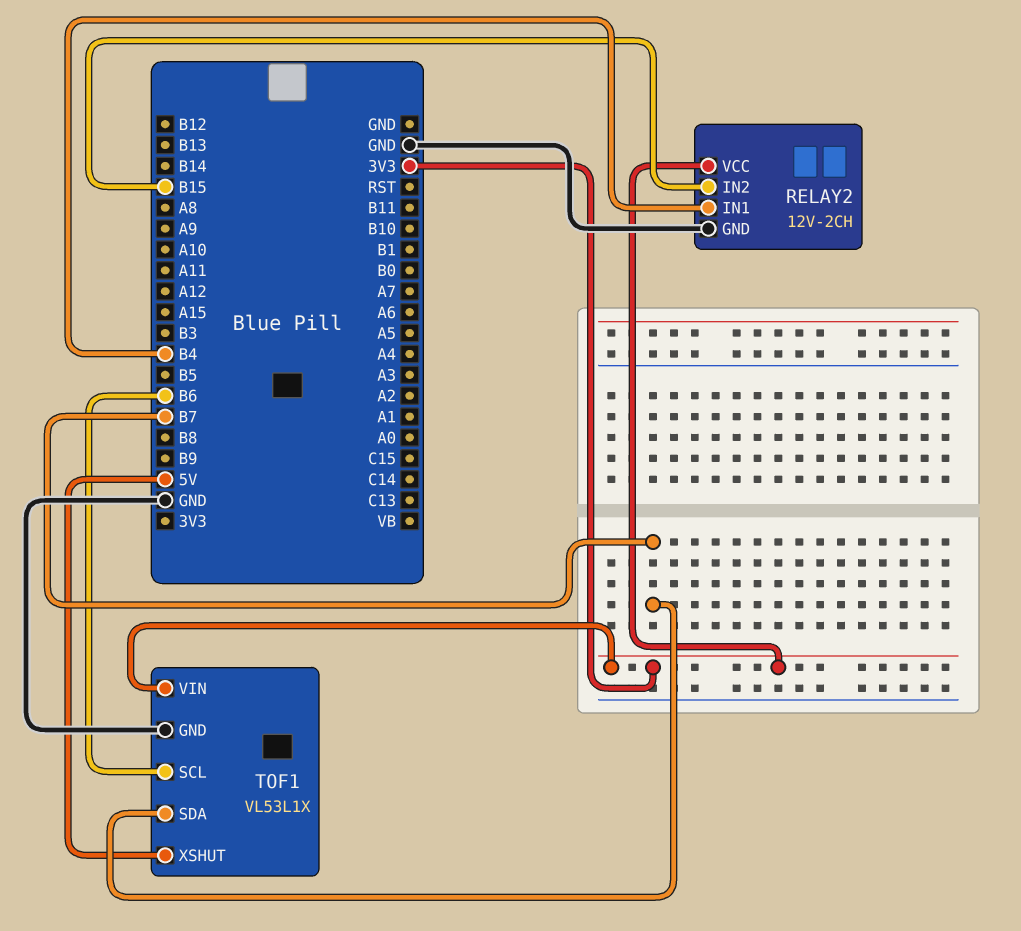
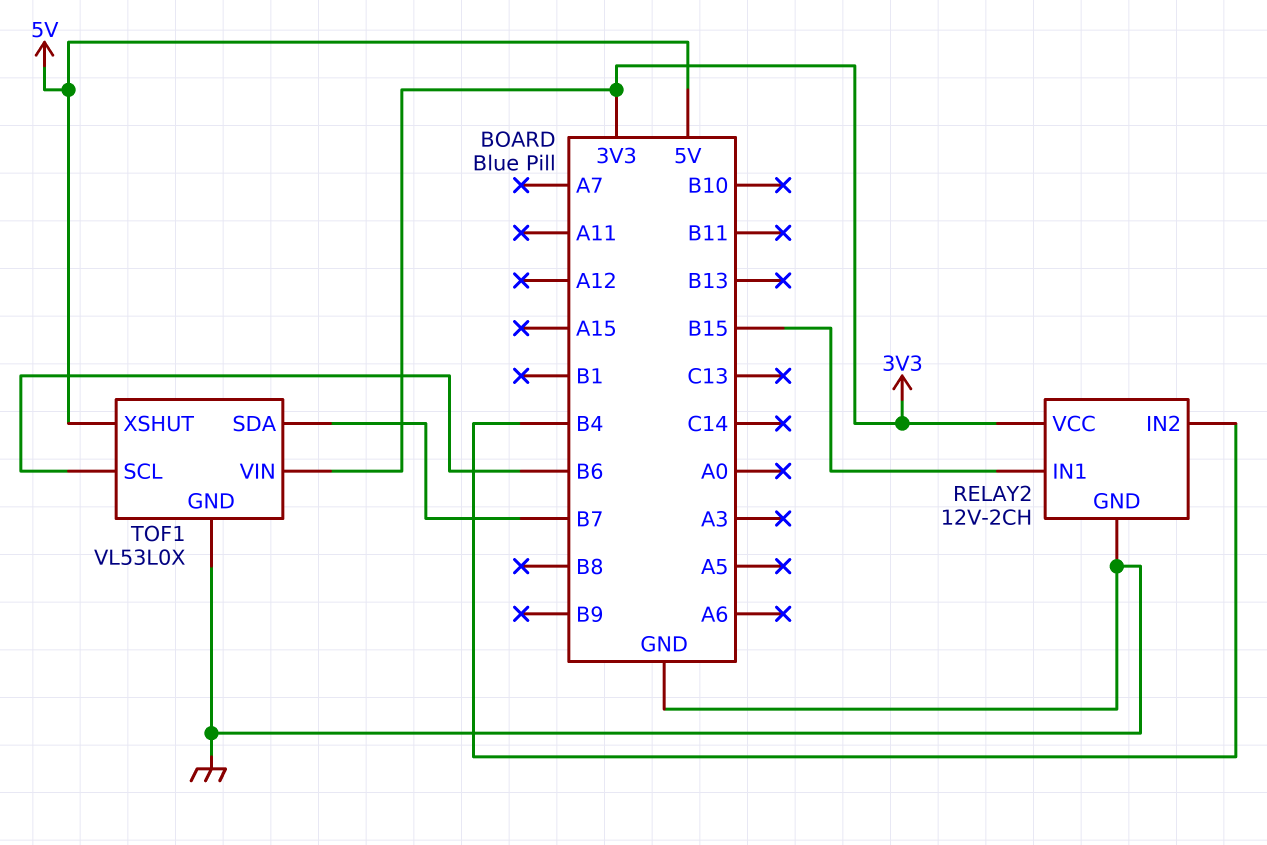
RELAY2 pin IN1: B4 -> B15
RELAY2 pin IN2: B15 -> B4
TOF1: VL53L1X -> VL53L0X

